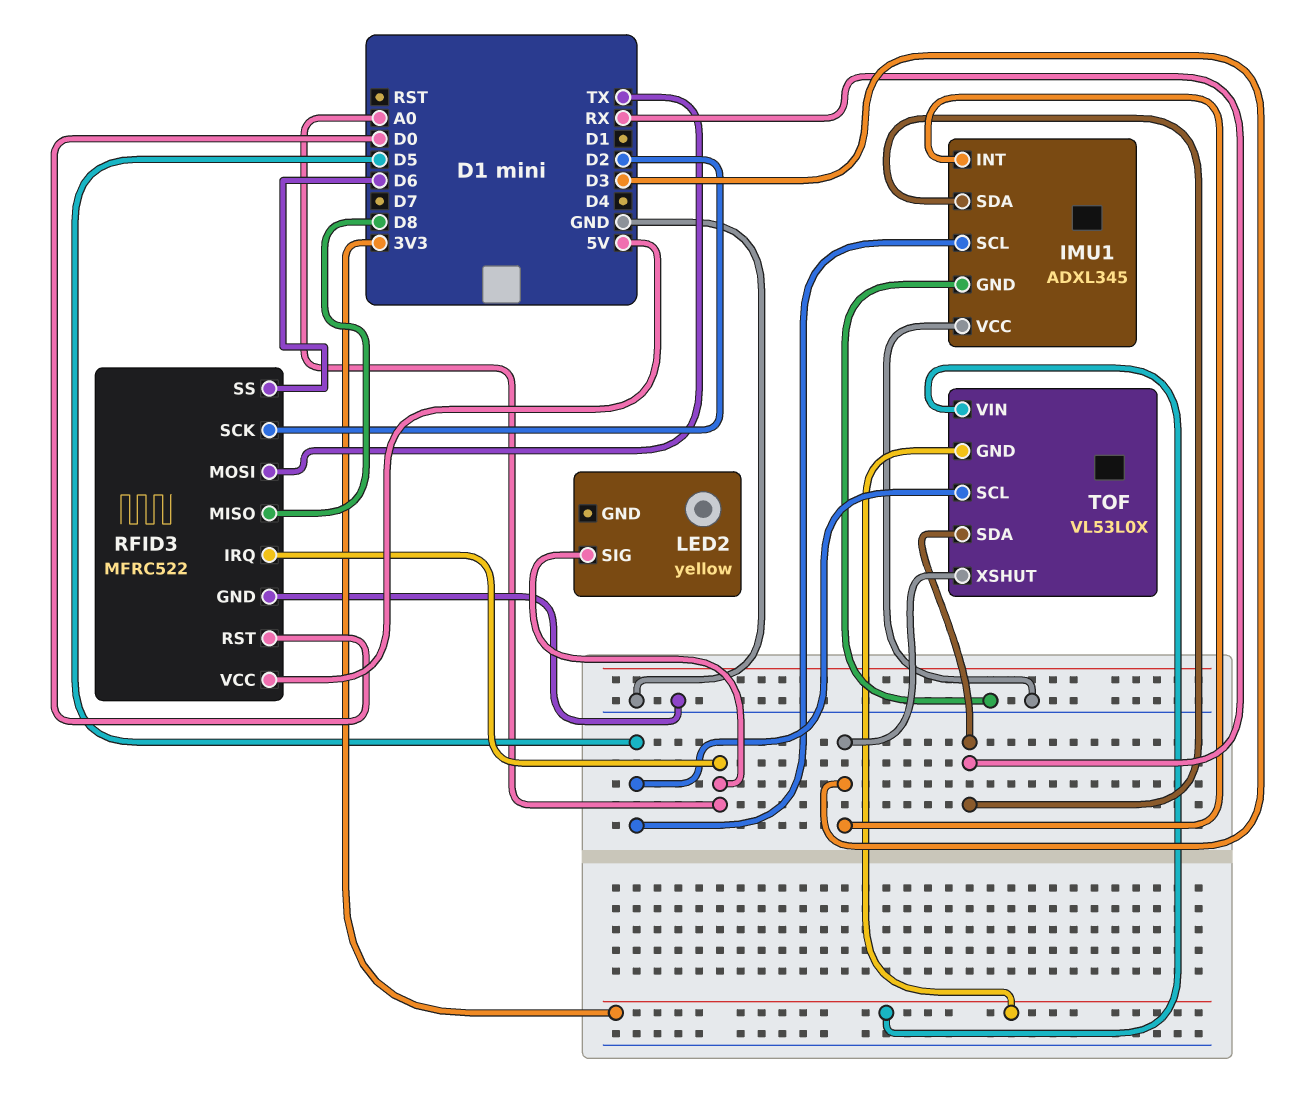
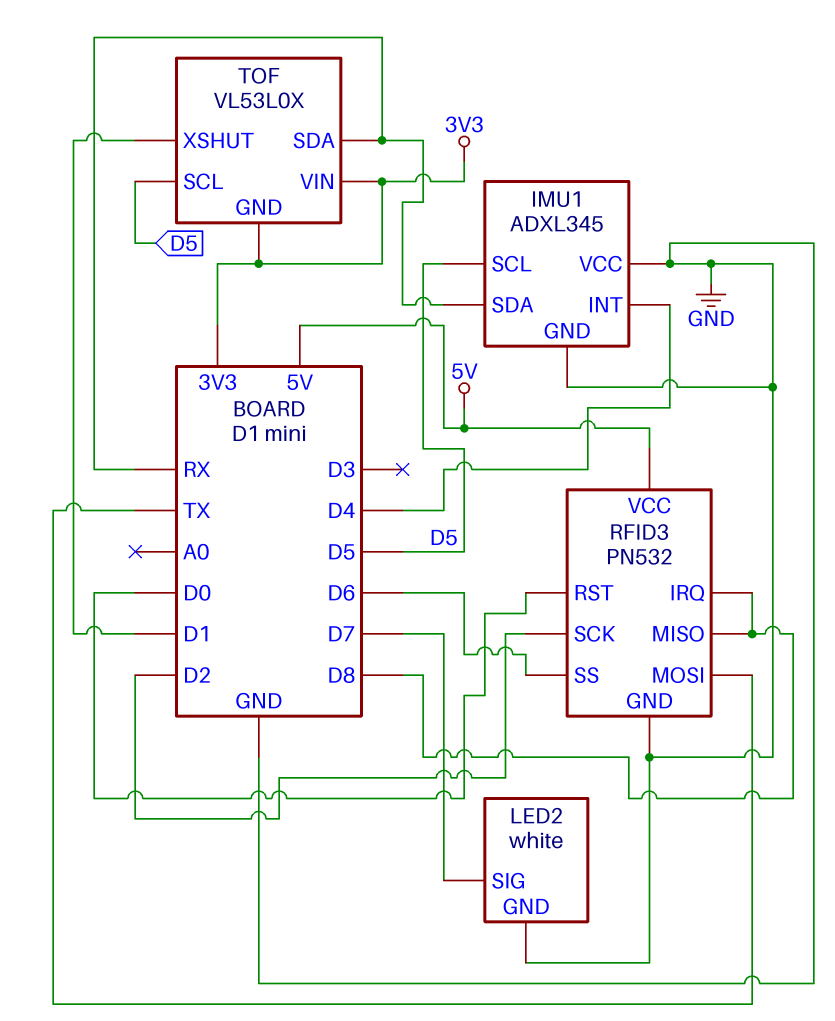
IMU1 pin INT: D3 -> D4
LED2: yellow -> white
LED2 pin GND: none -> GND
LED2 pin SIG: A0 -> D7
RFID3: MFRC522 -> PN532
RFID3 pin IRQ: A0 -> D8
TOF pin XSHUT: D3 -> D1

